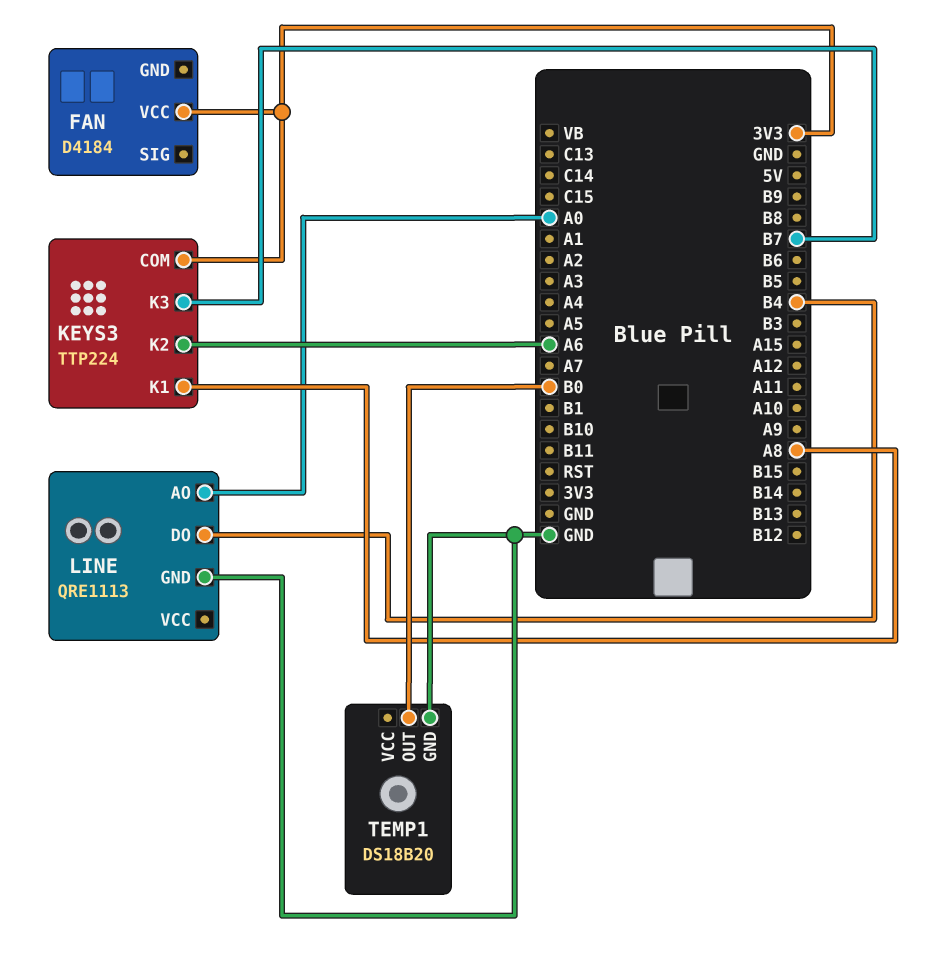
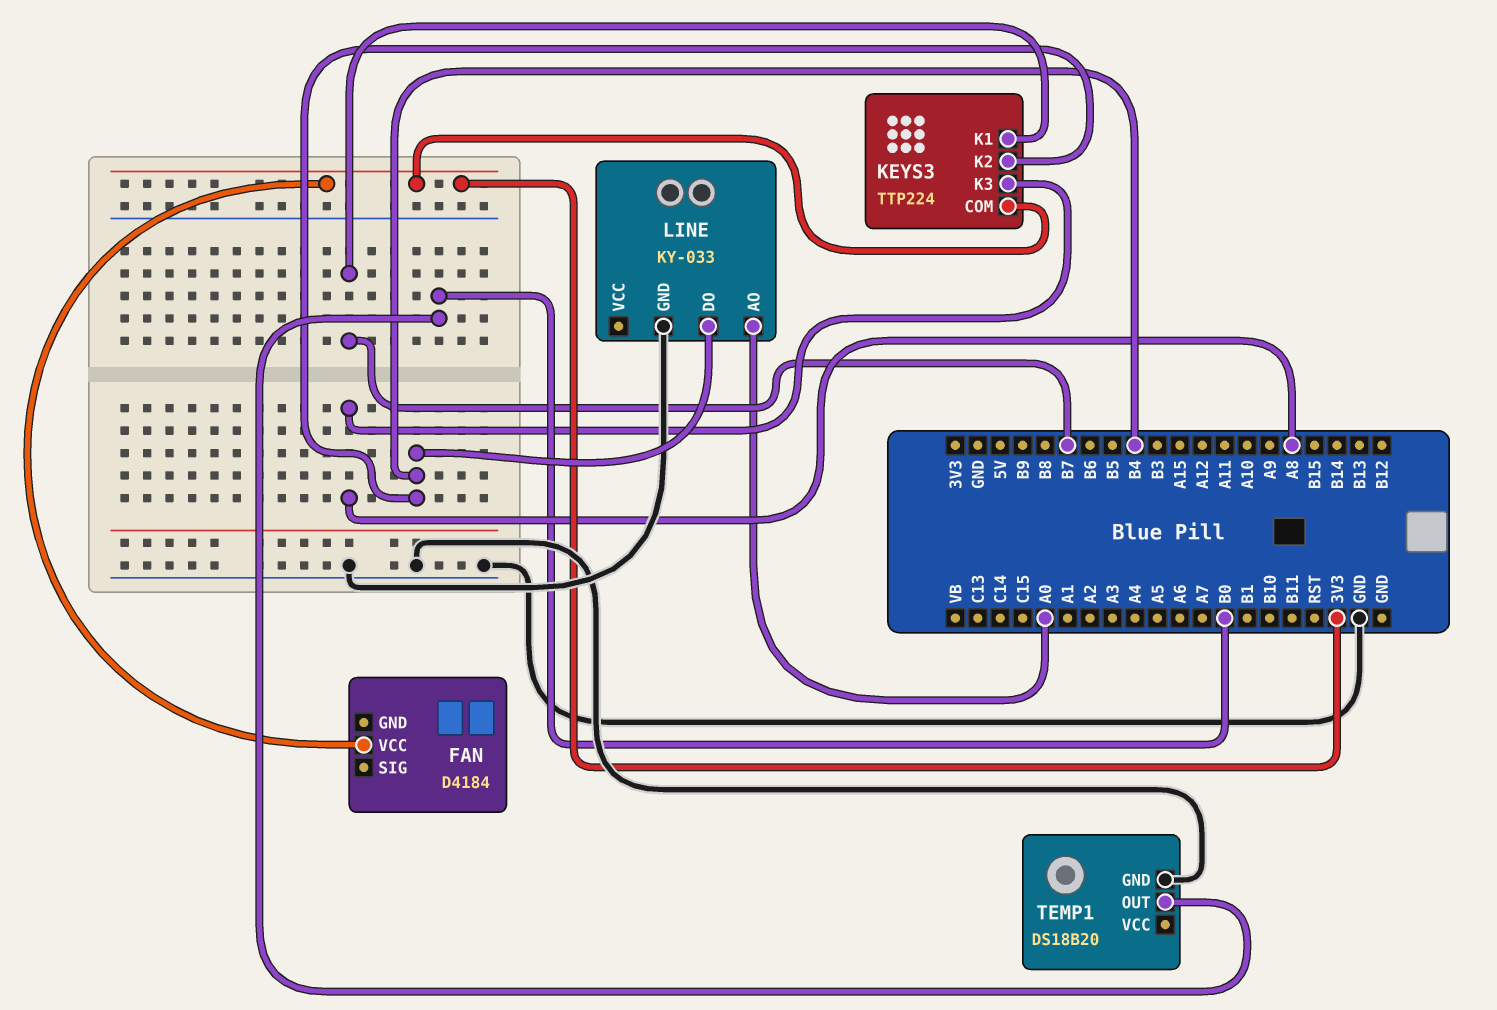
KEYS3 pin K1: A8 -> B7
KEYS3 pin K2: A6 -> B4
KEYS3 pin K3: B7 -> A8
LINE: QRE1113 -> KY-033

